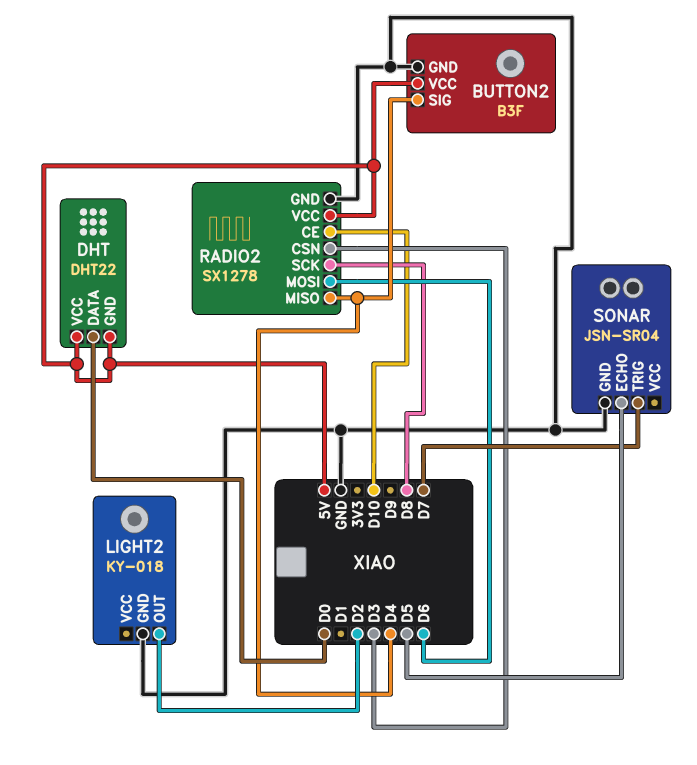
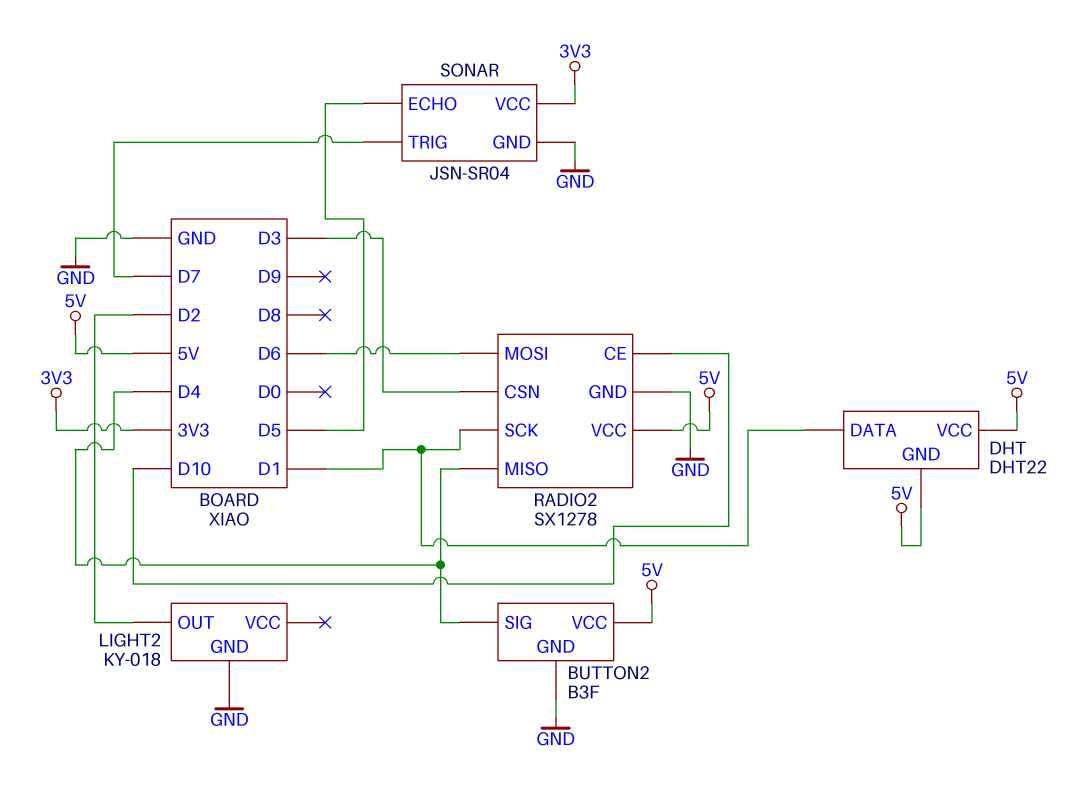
DHT pin DATA: D0 -> D1
RADIO2 pin SCK: D8 -> D1
SONAR pin VCC: none -> 3V3

